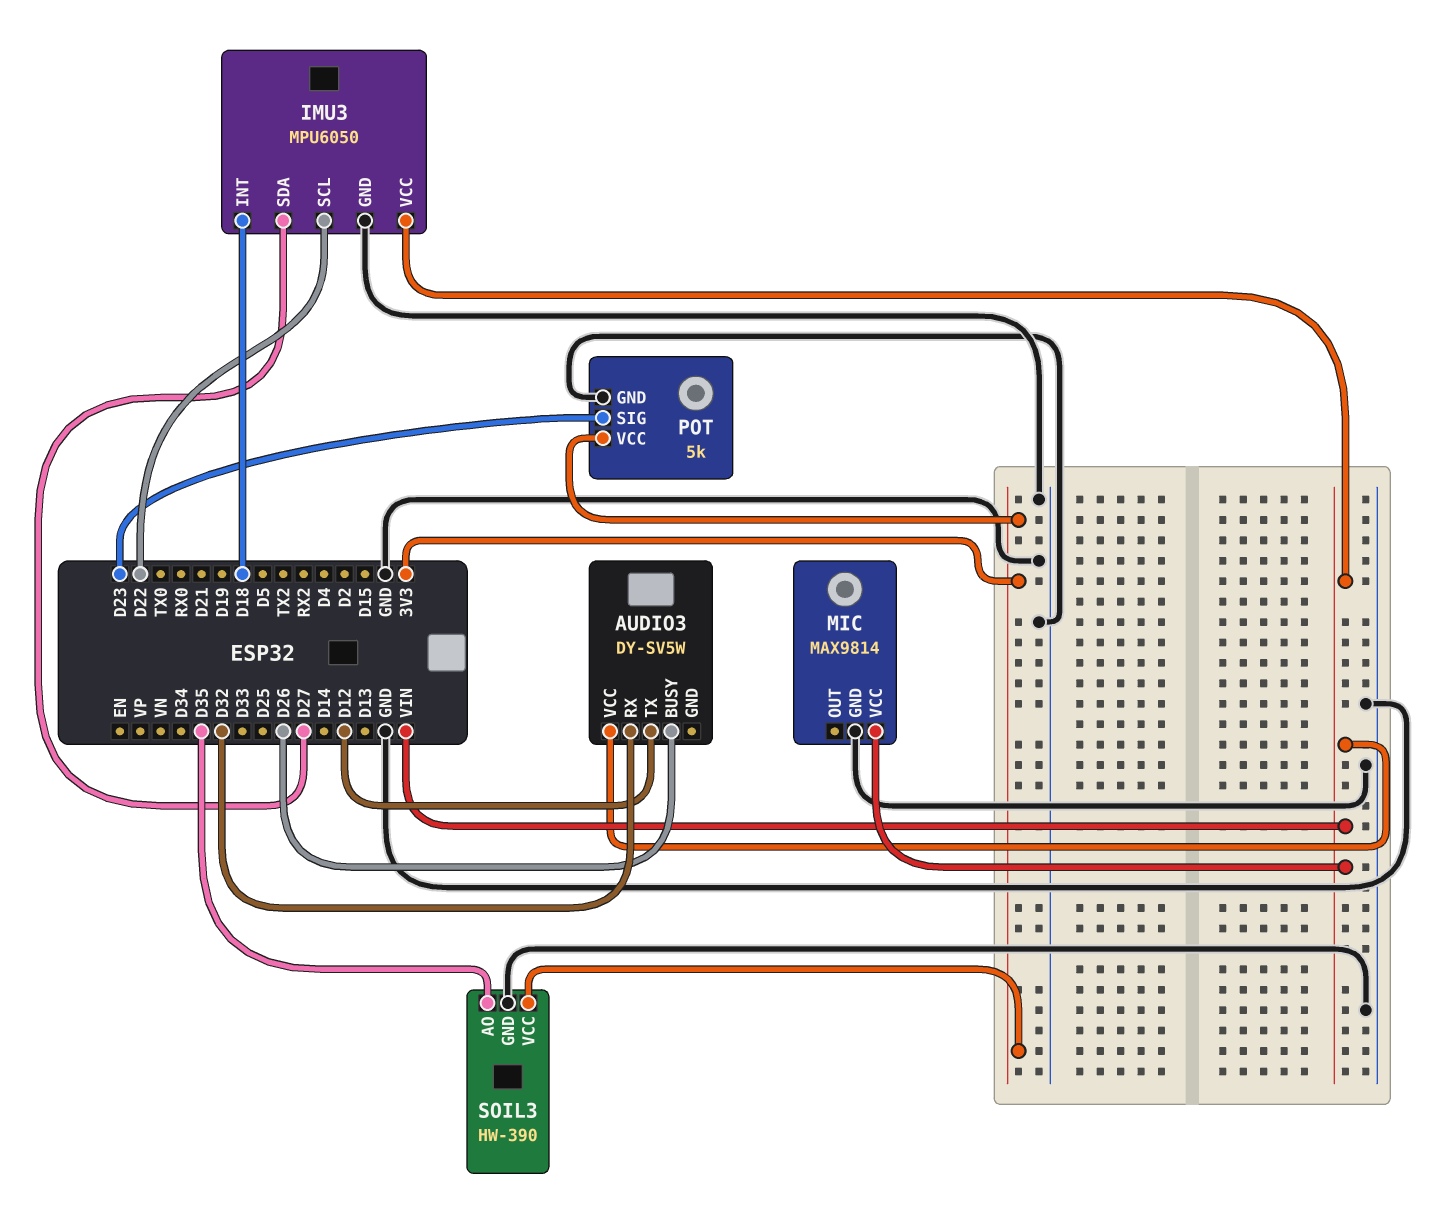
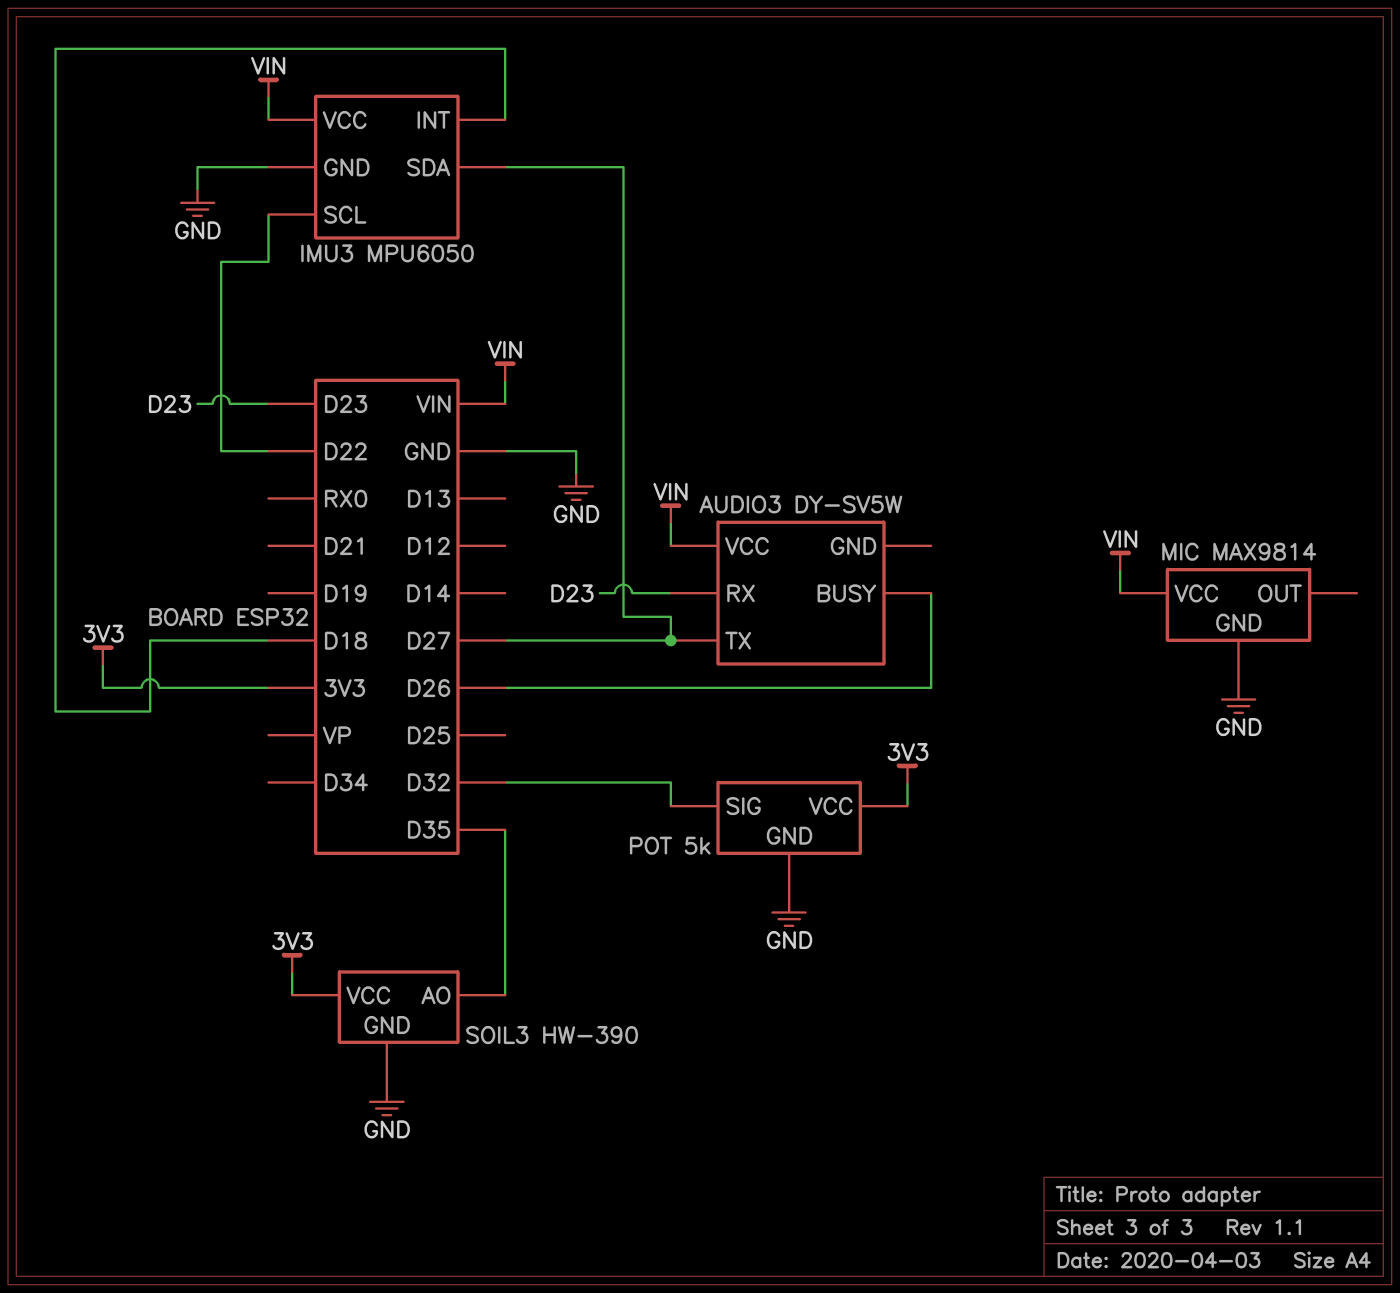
AUDIO3 pin RX: D32 -> D23
AUDIO3 pin TX: D12 -> D27
POT pin SIG: D23 -> D32

